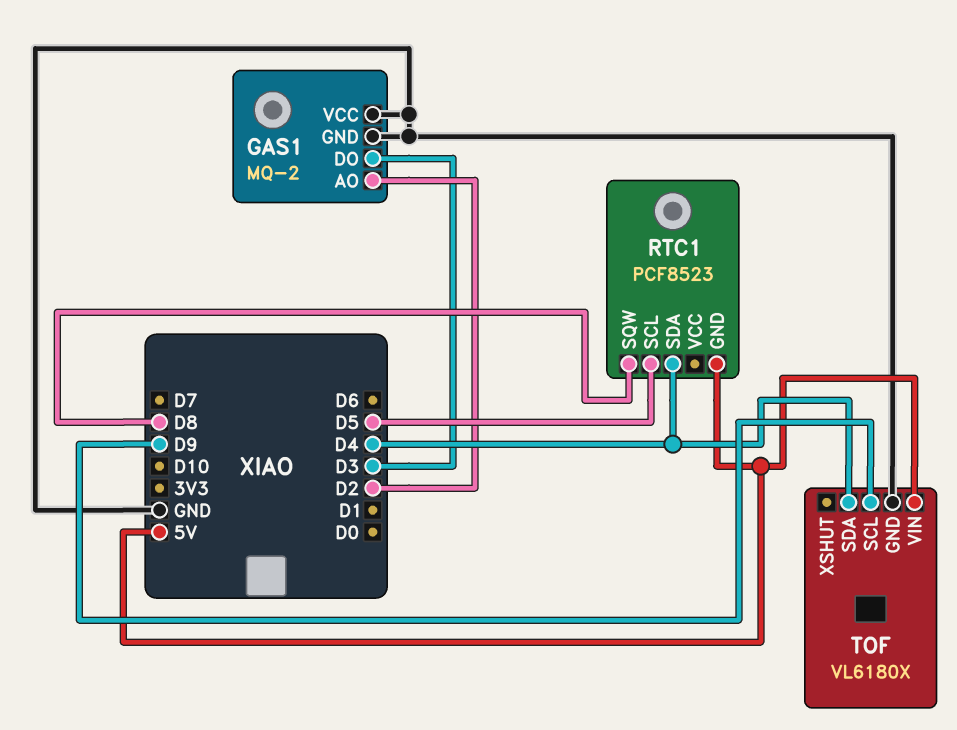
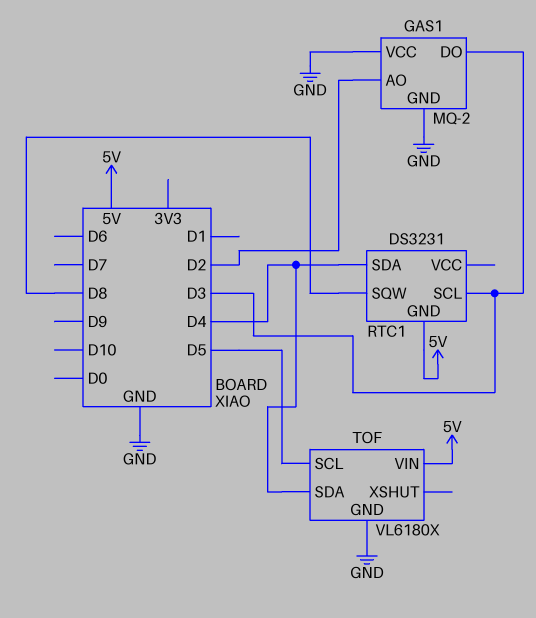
RTC1: PCF8523 -> DS3231
RTC1 pin SCL: D5 -> D3
TOF pin SCL: D9 -> D5

